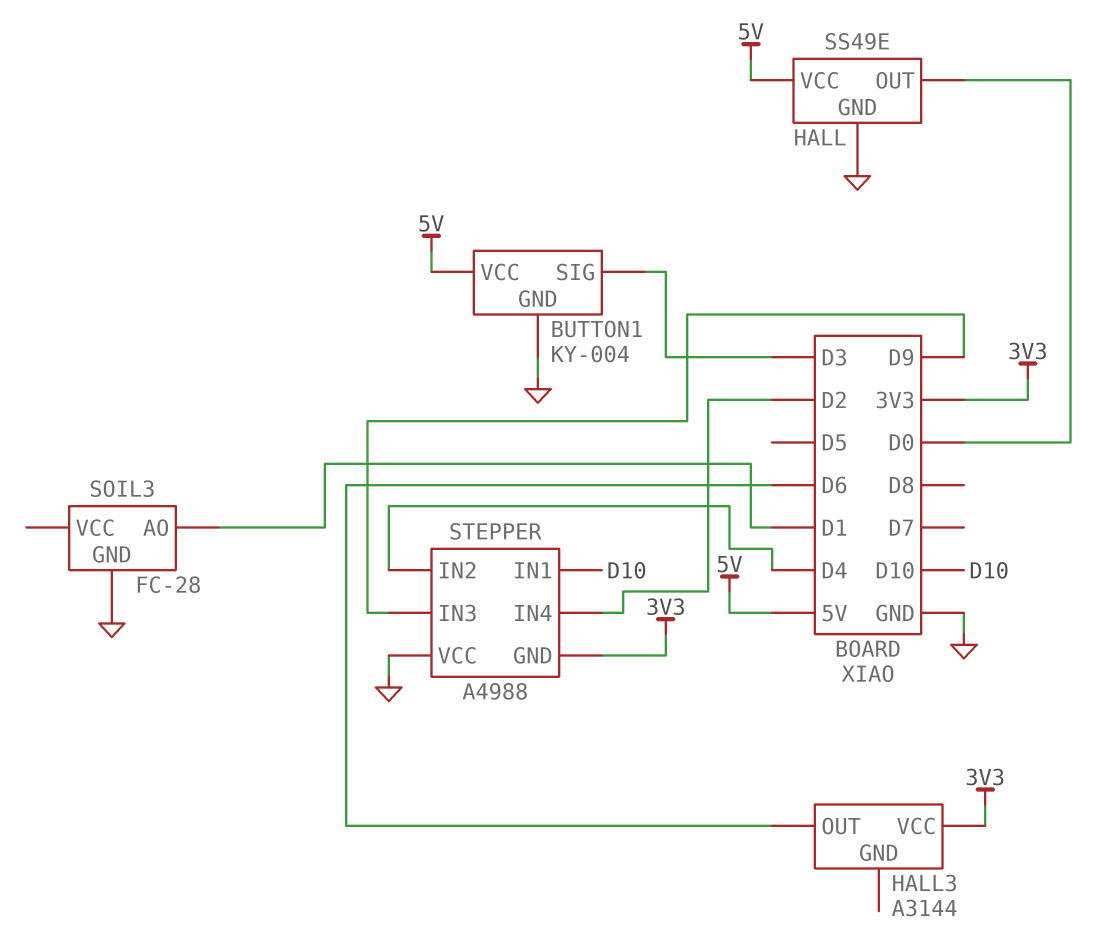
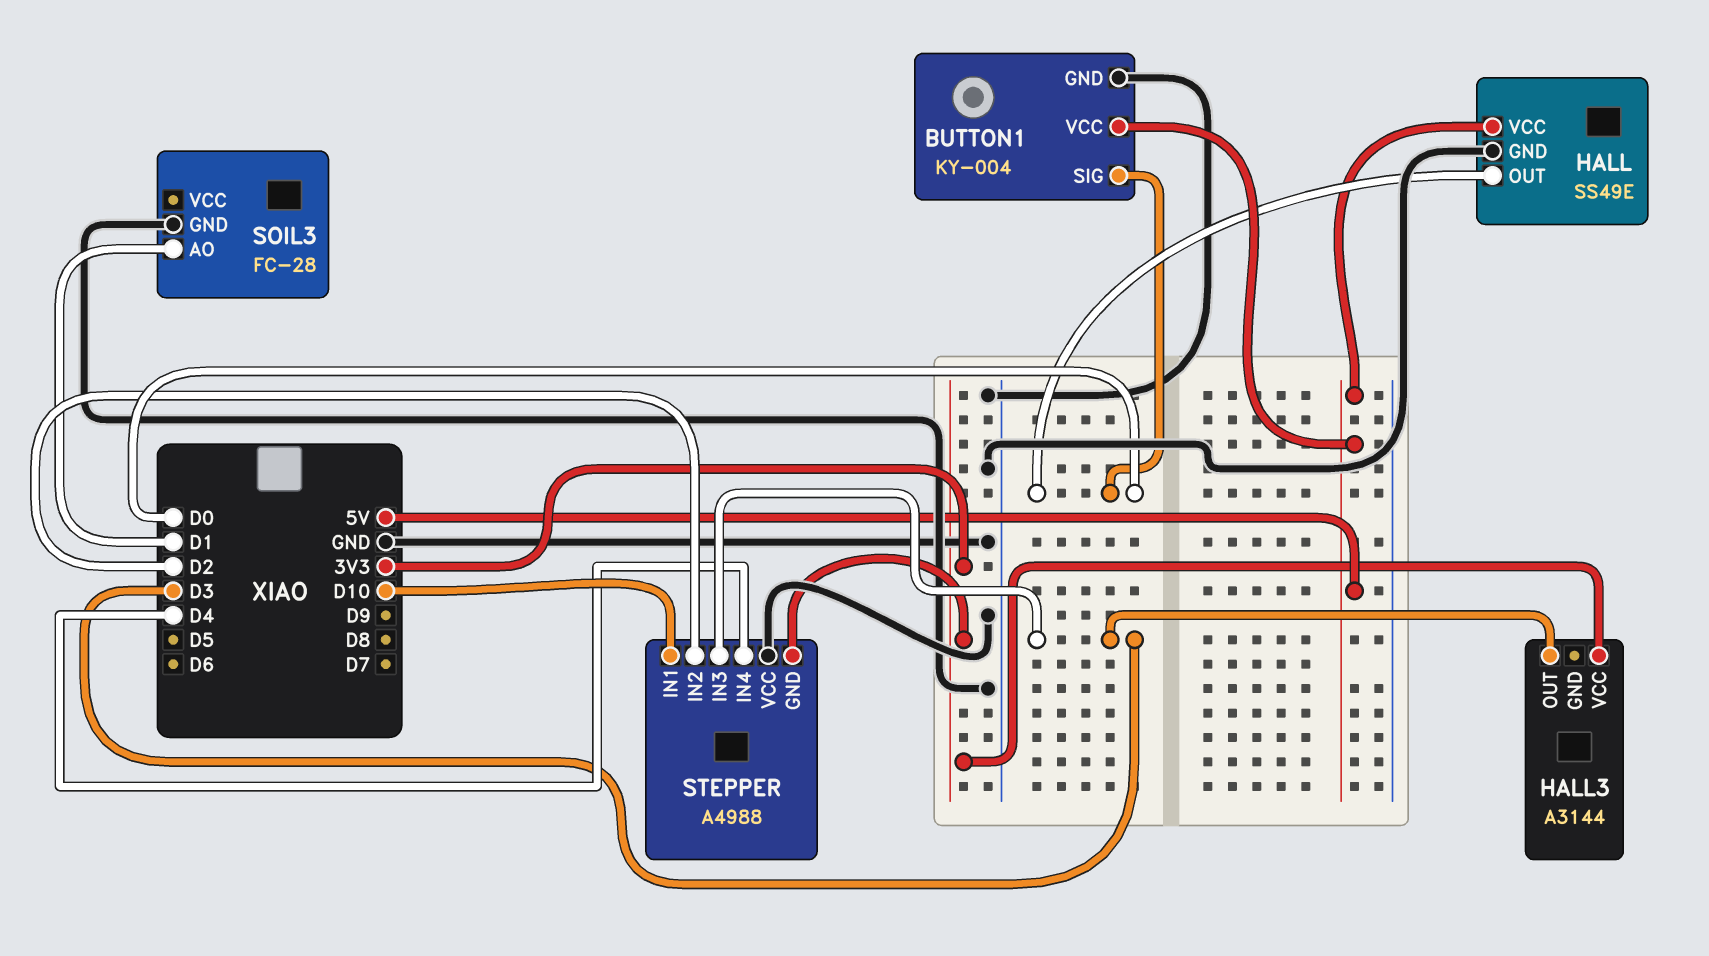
BUTTON1 pin SIG: D3 -> D0
HALL3 pin OUT: D6 -> D3
STEPPER pin IN2: D4 -> D2
STEPPER pin IN3: D9 -> D3
STEPPER pin IN4: D2 -> D4

